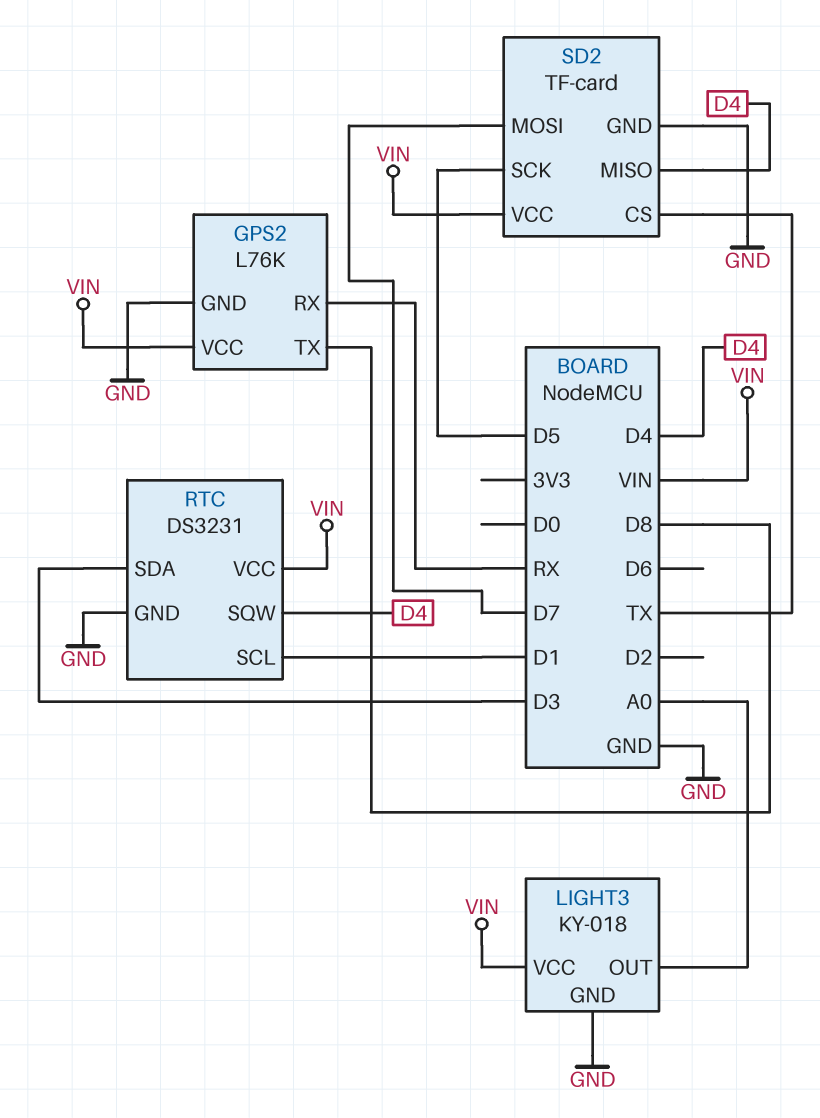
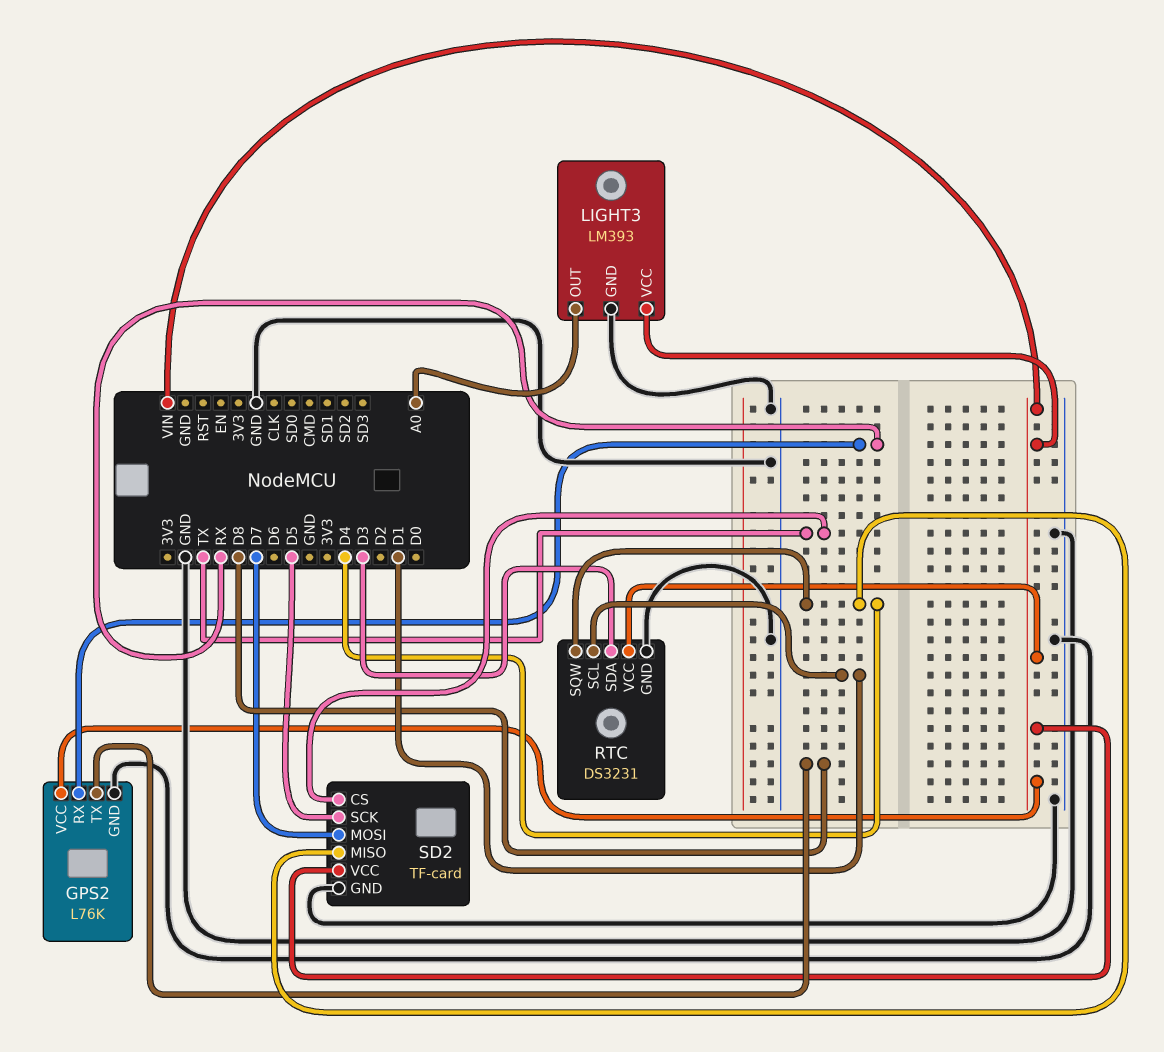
LIGHT3: KY-018 -> LM393

